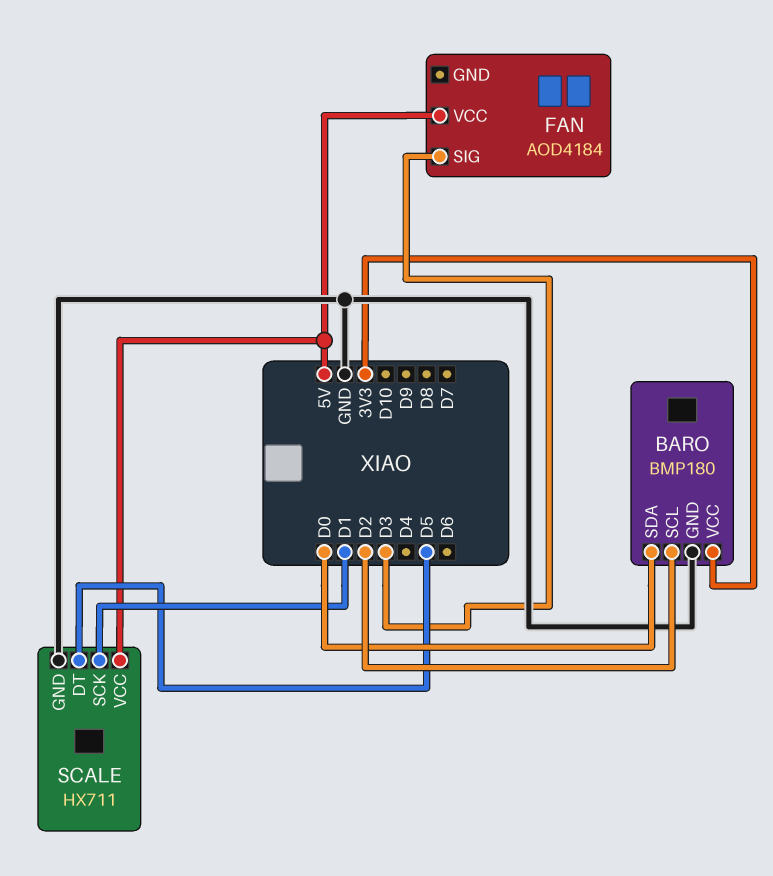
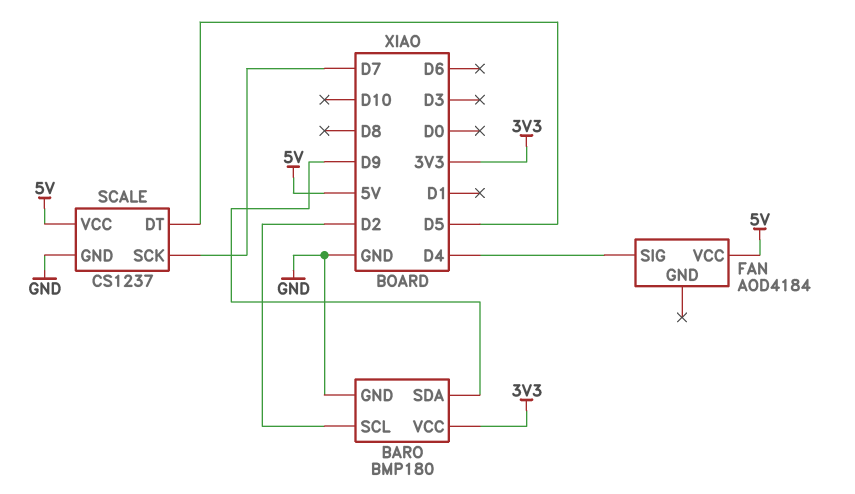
BARO pin SDA: D0 -> D9
FAN pin SIG: D3 -> D4
SCALE: HX711 -> CS1237
SCALE pin SCK: D1 -> D7

